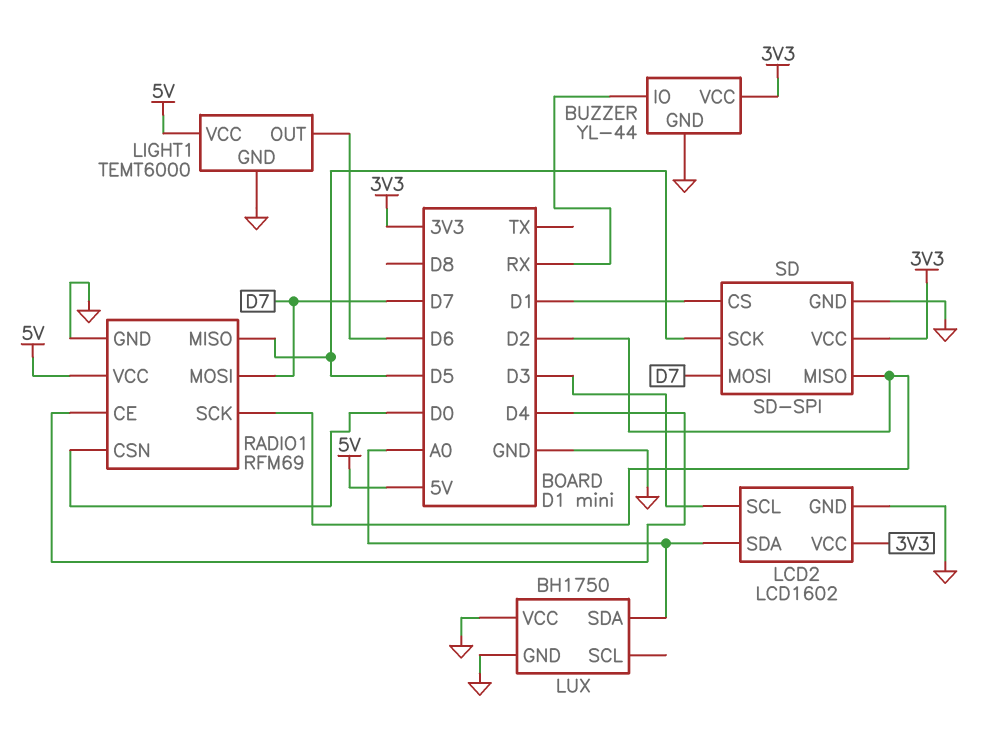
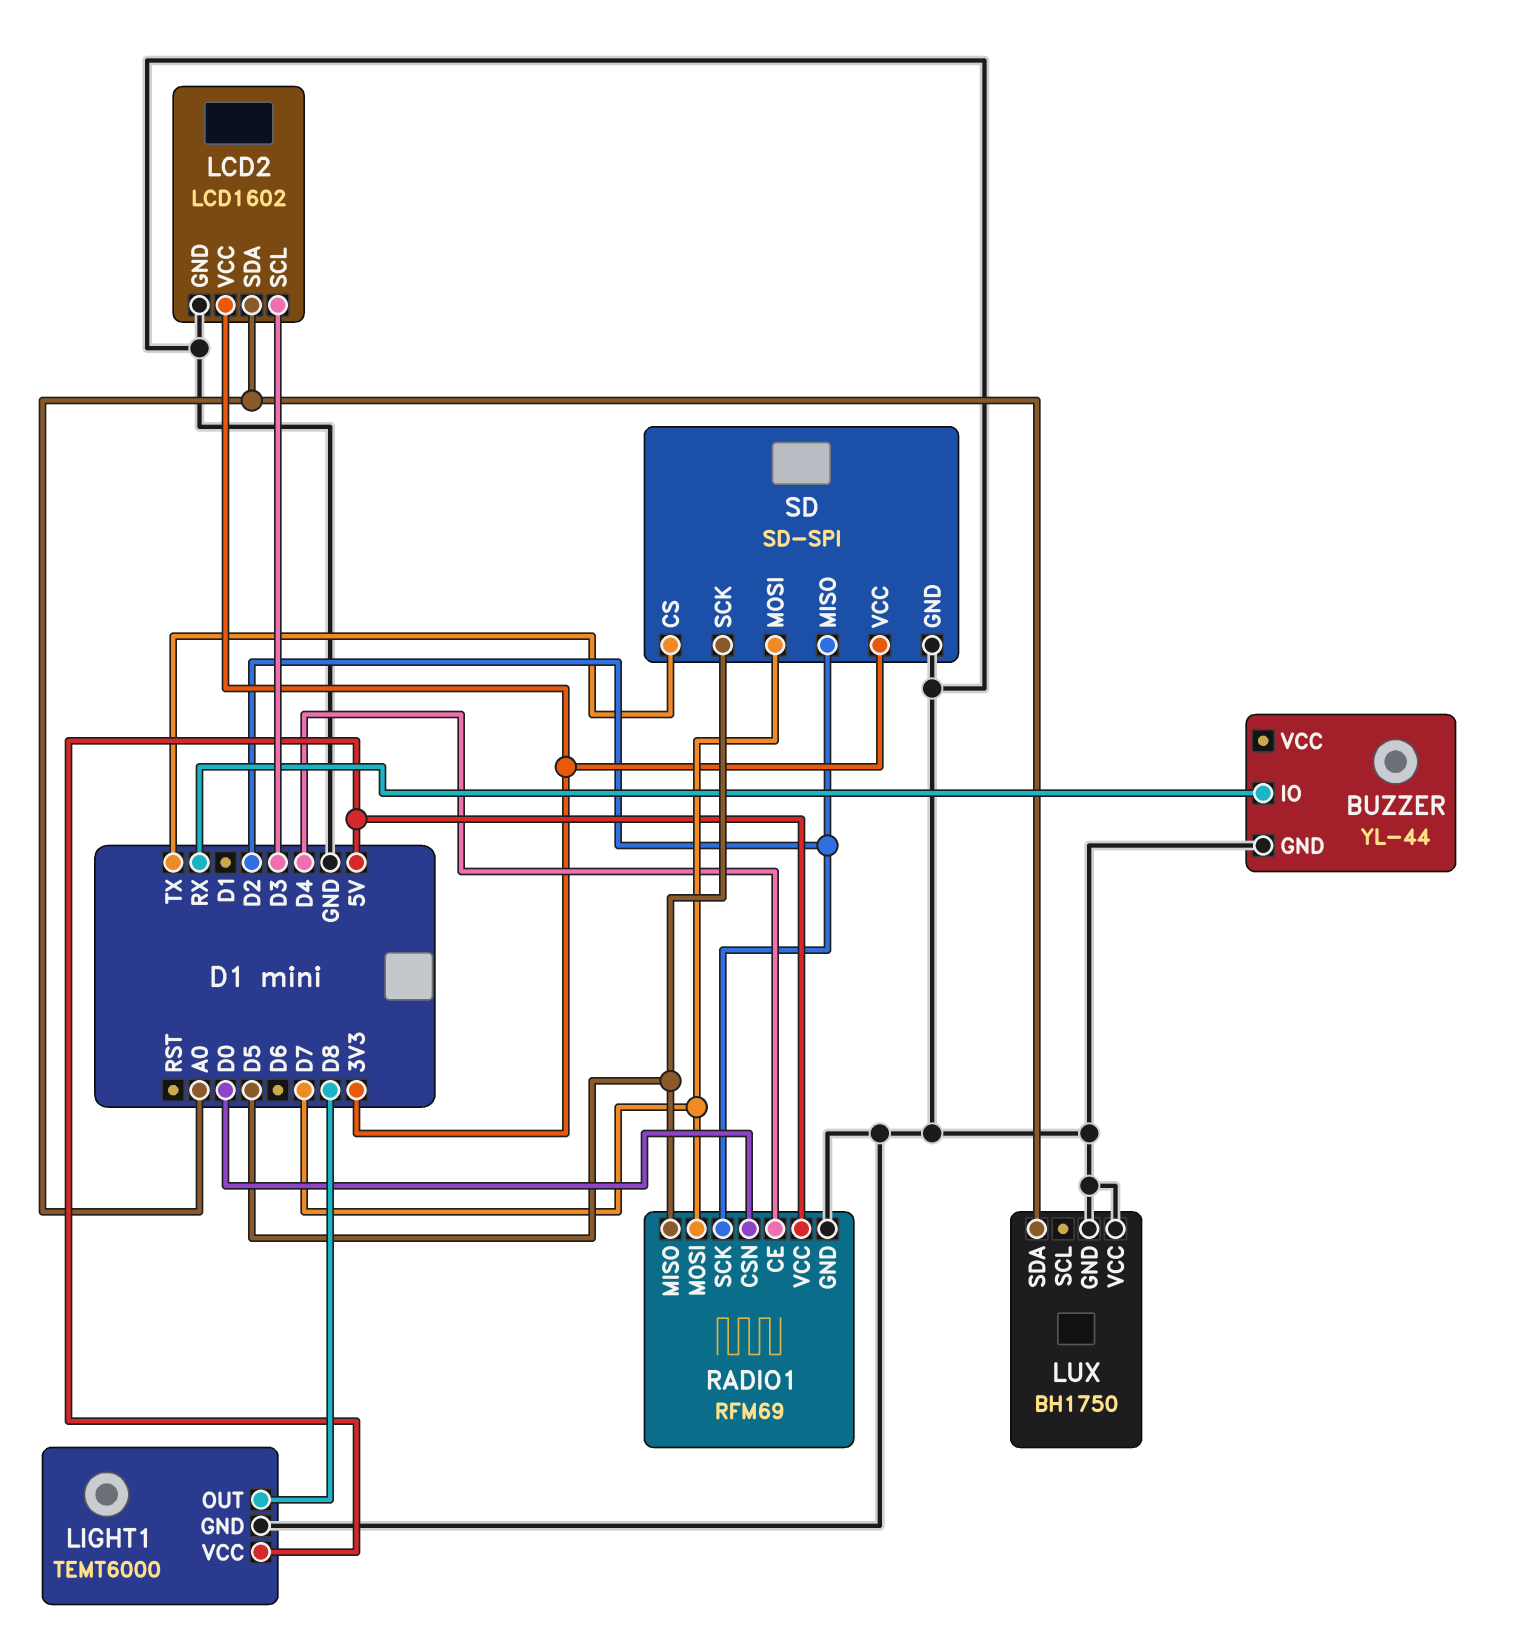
BUZZER pin VCC: 3V3 -> none
LIGHT1 pin OUT: D6 -> D8
SD pin CS: D1 -> TX

